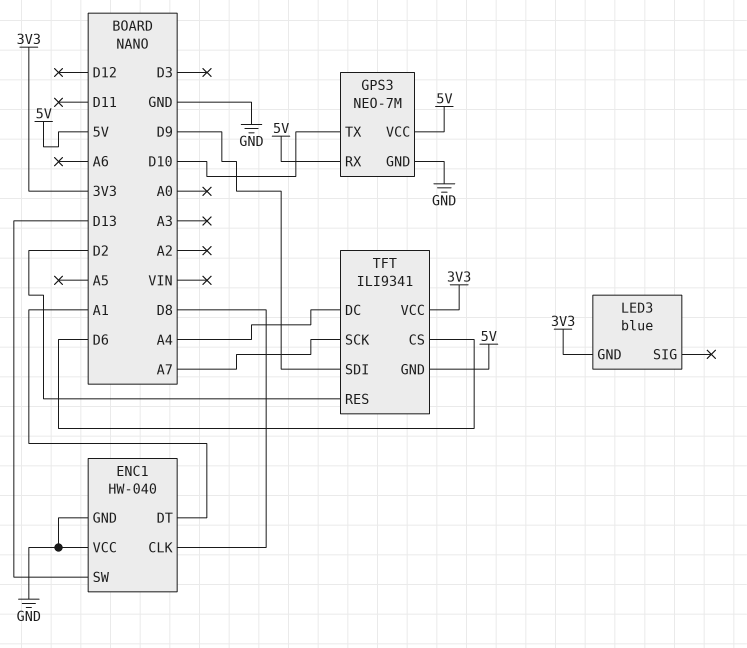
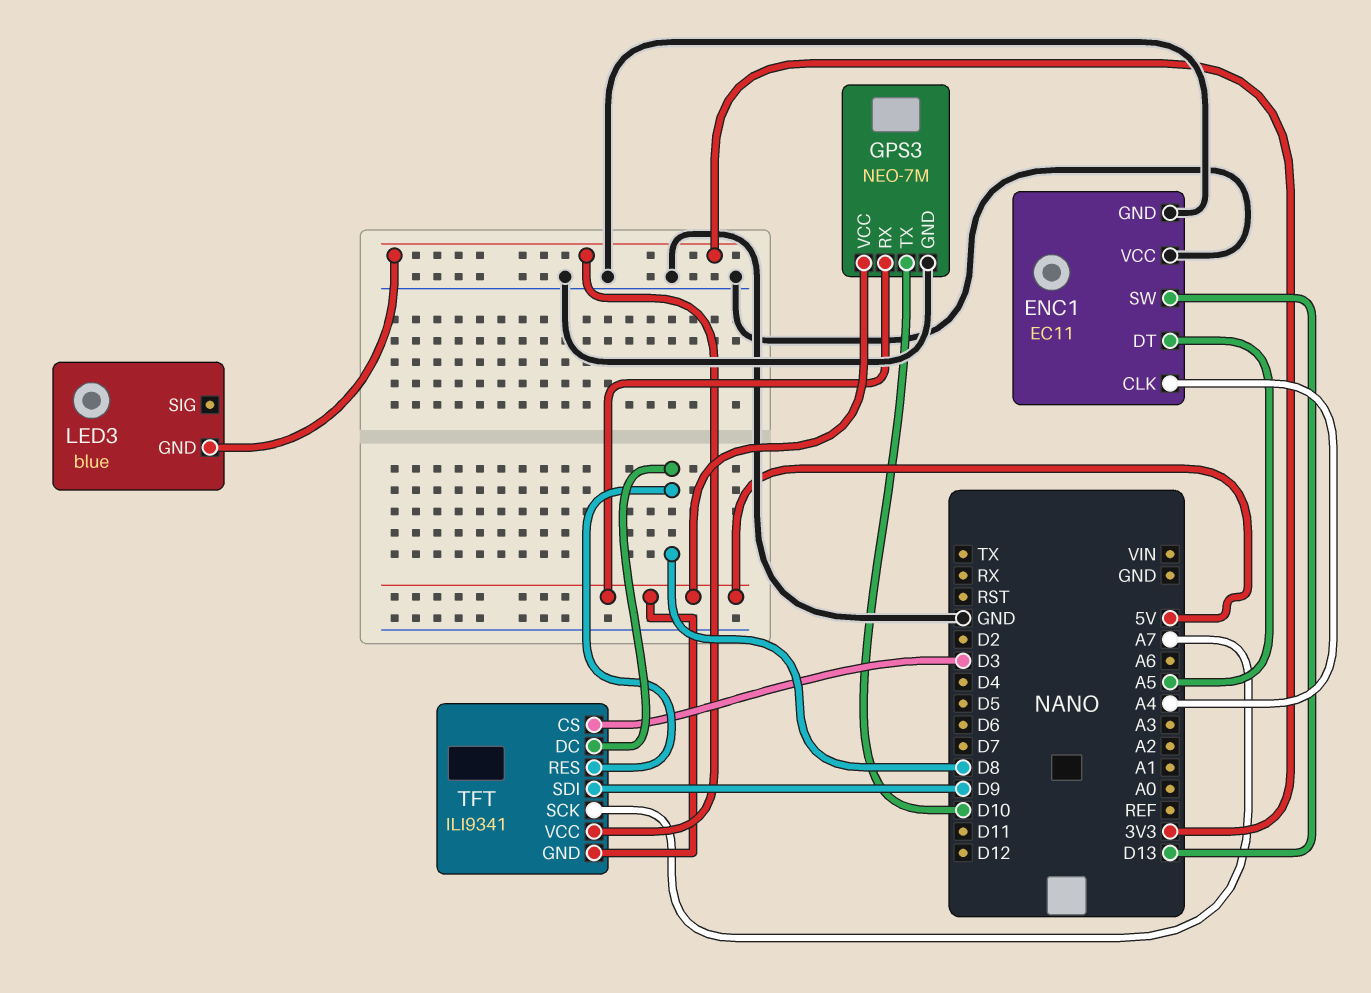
ENC1: HW-040 -> EC11
ENC1 pin CLK: D8 -> A4
ENC1 pin DT: A1 -> A5
TFT pin CS: D6 -> D3
TFT pin DC: A4 -> D8
TFT pin RES: D2 -> D8

